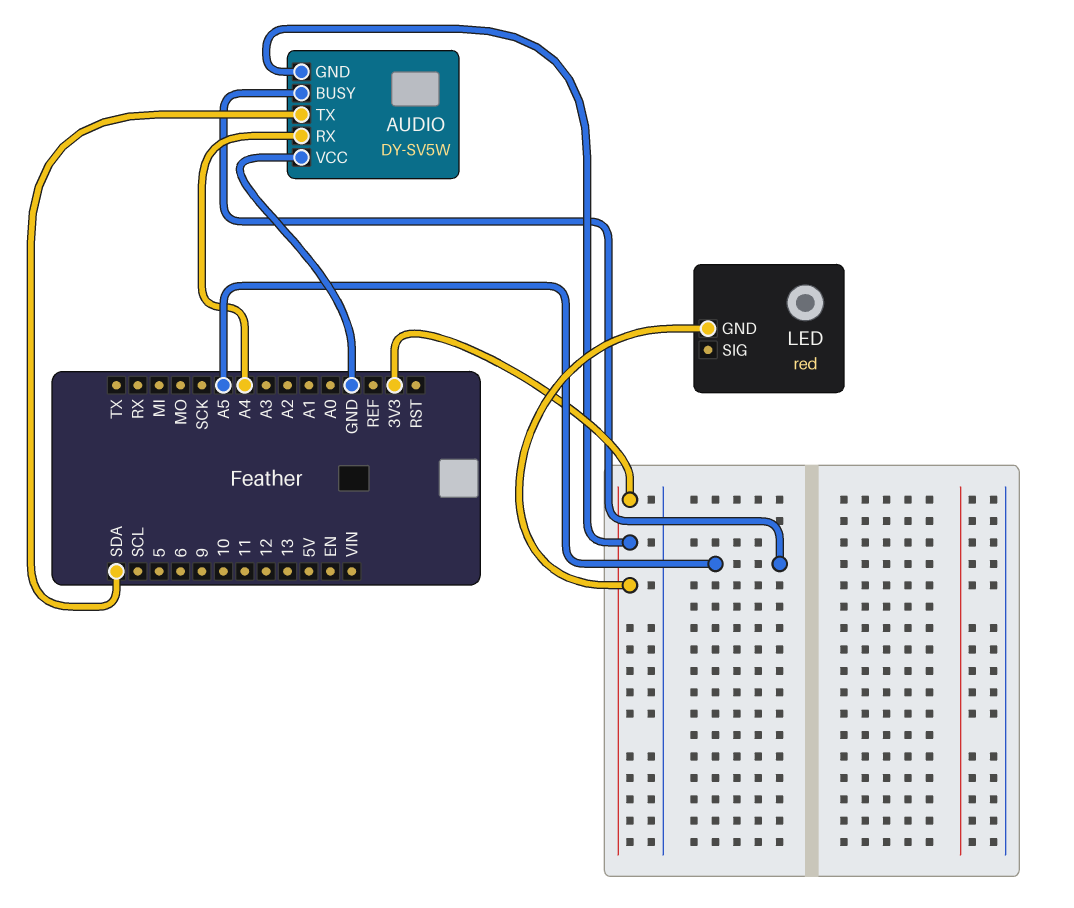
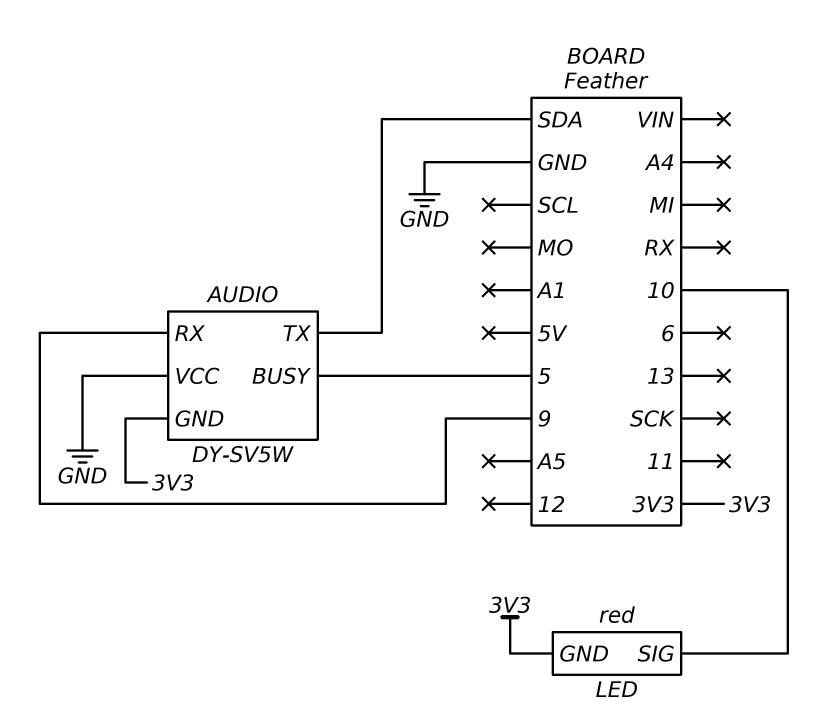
AUDIO pin BUSY: A5 -> 5
AUDIO pin RX: A4 -> 9
LED pin SIG: none -> 10

